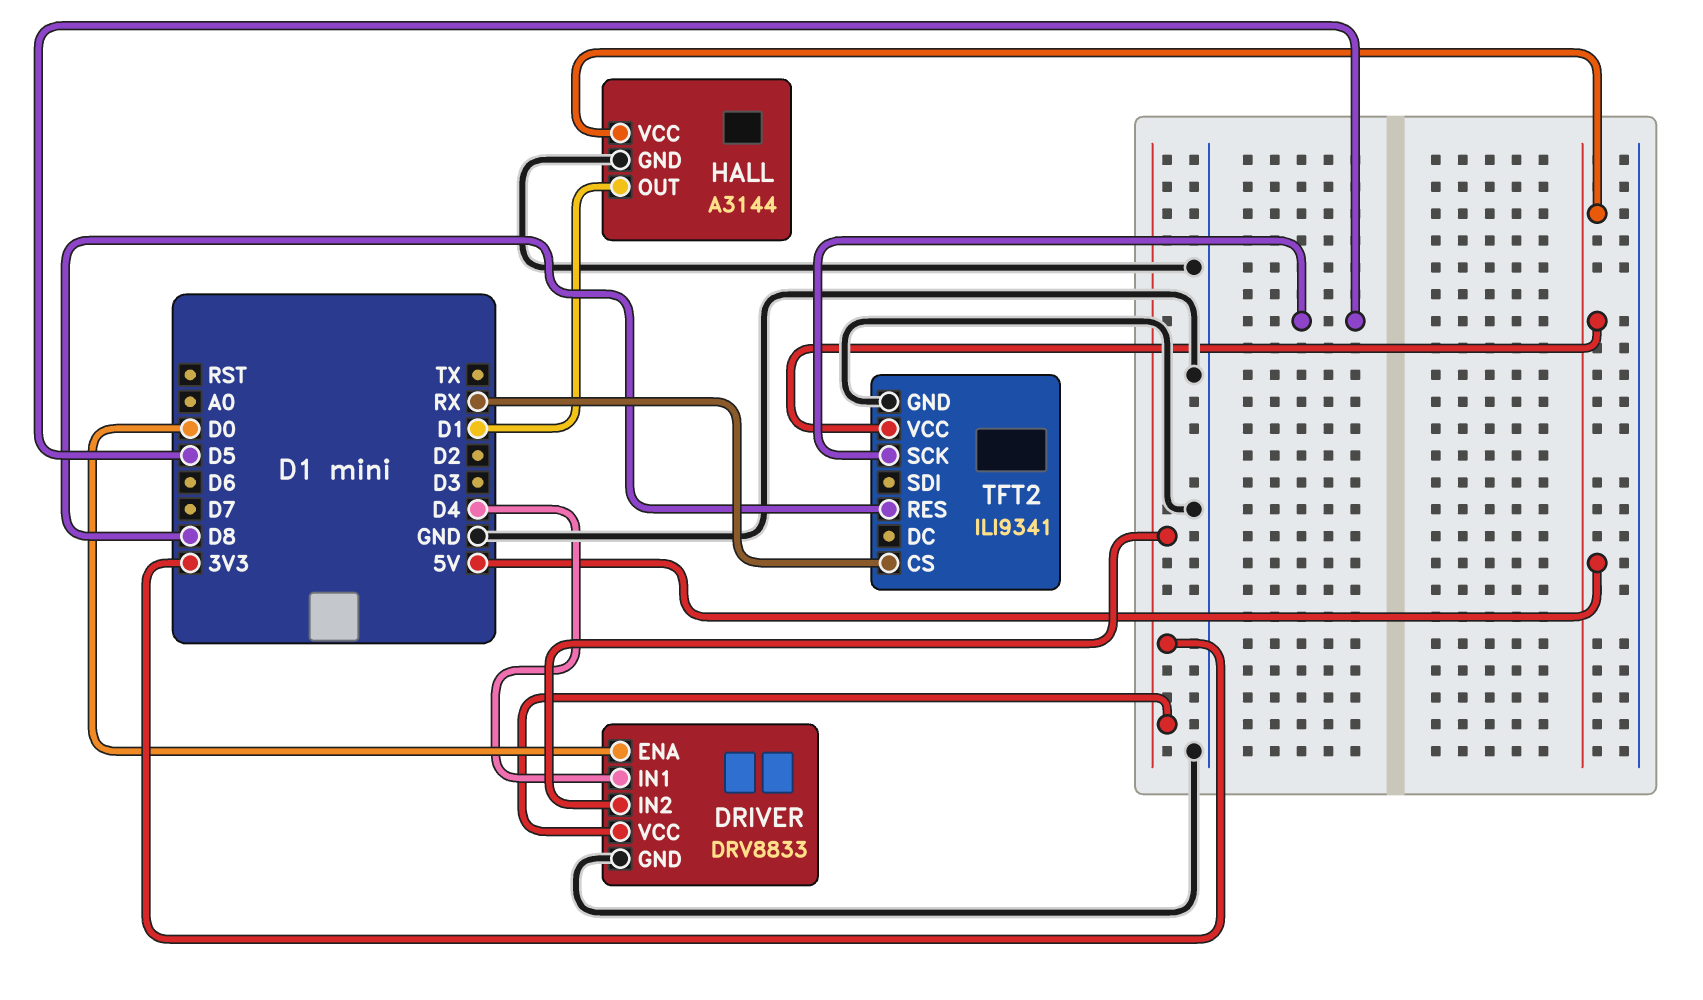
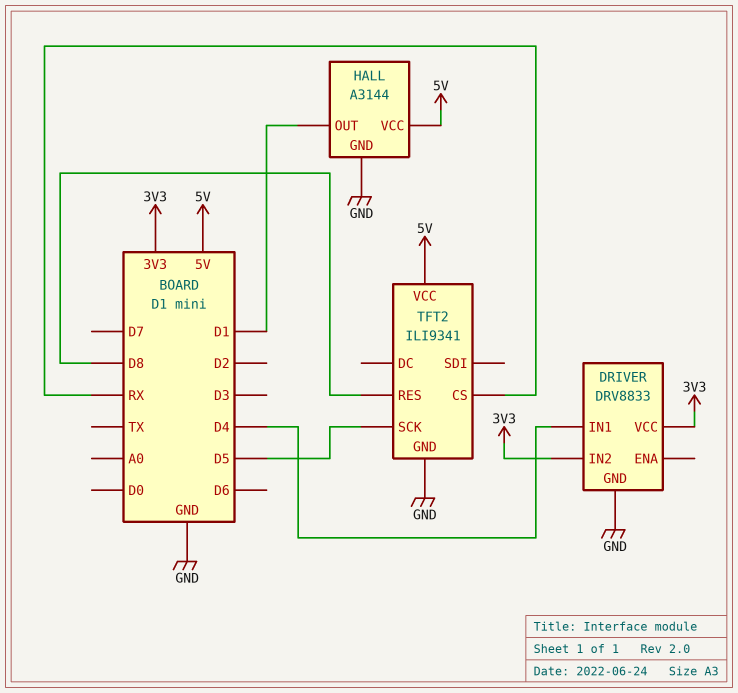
DRIVER pin ENA: D0 -> none

